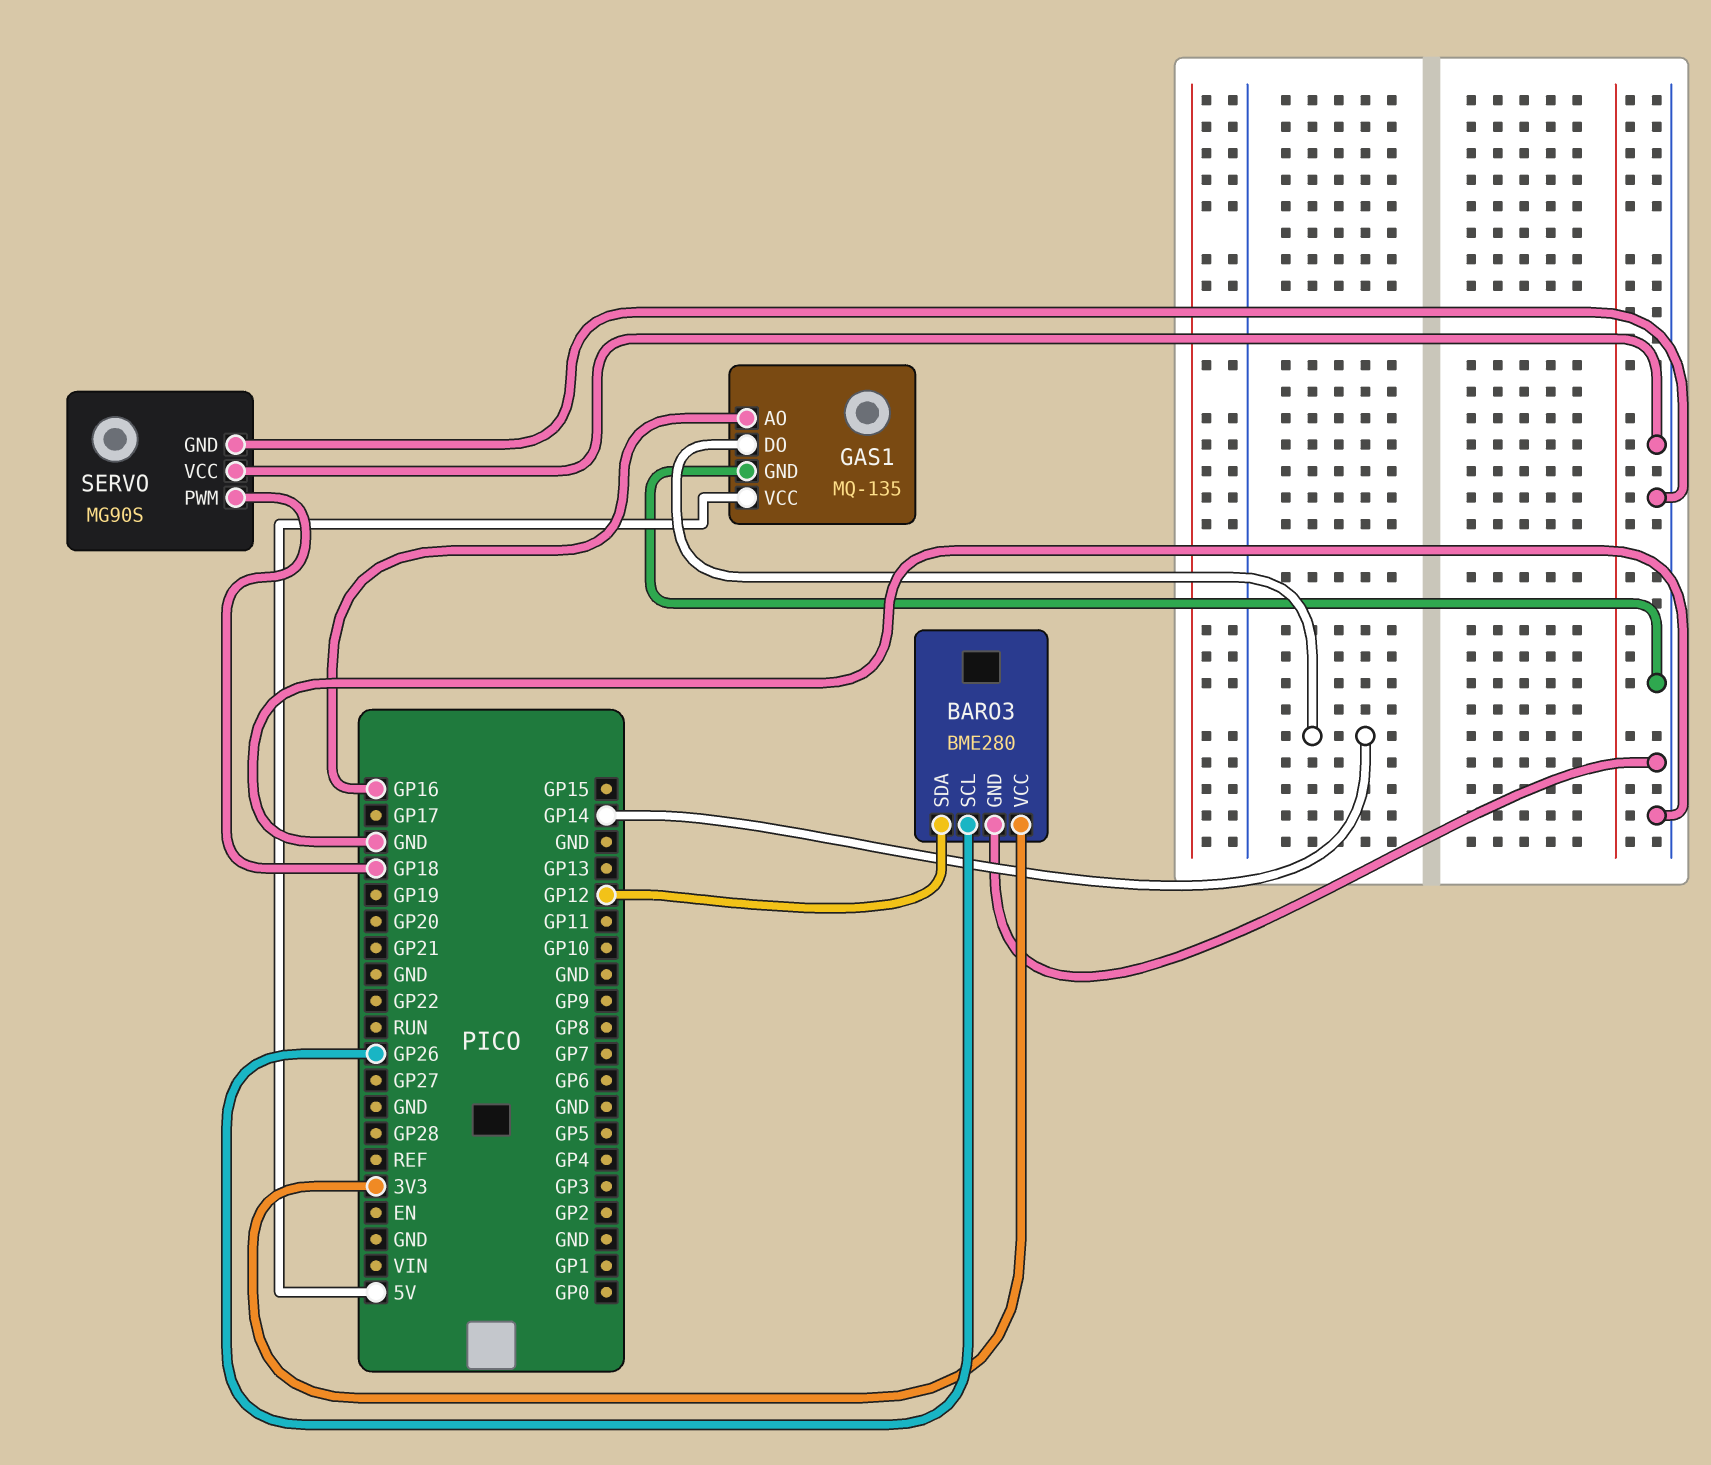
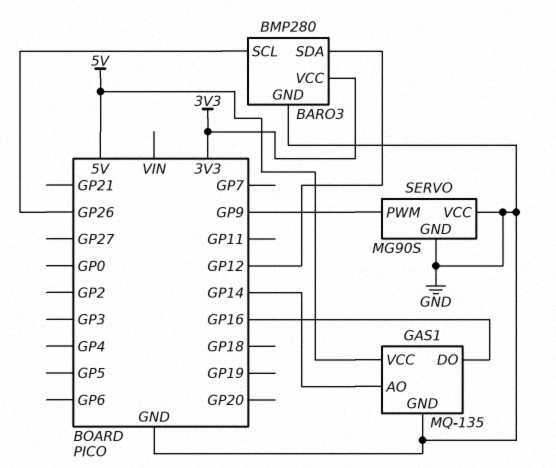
BARO3: BME280 -> BMP280
GAS1 pin AO: GP16 -> GP14
GAS1 pin DO: GP14 -> GP16
SERVO pin PWM: GP18 -> GP9

